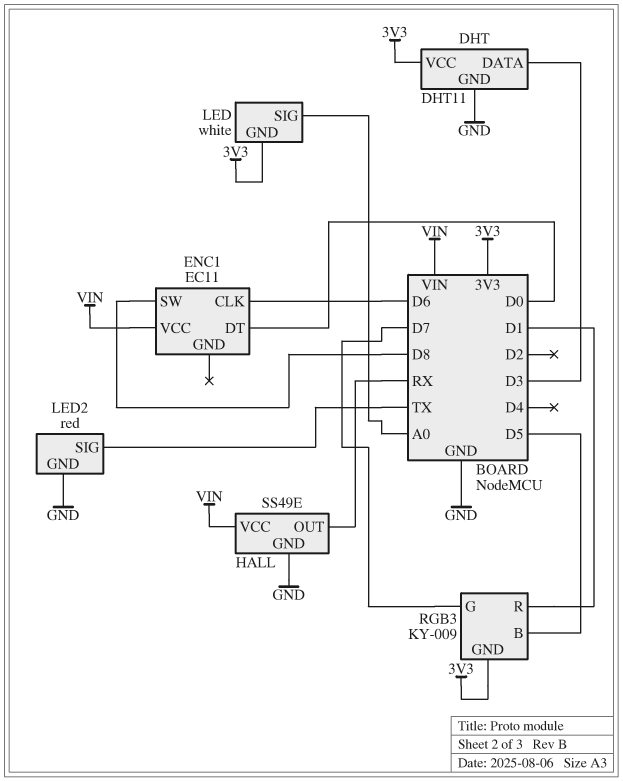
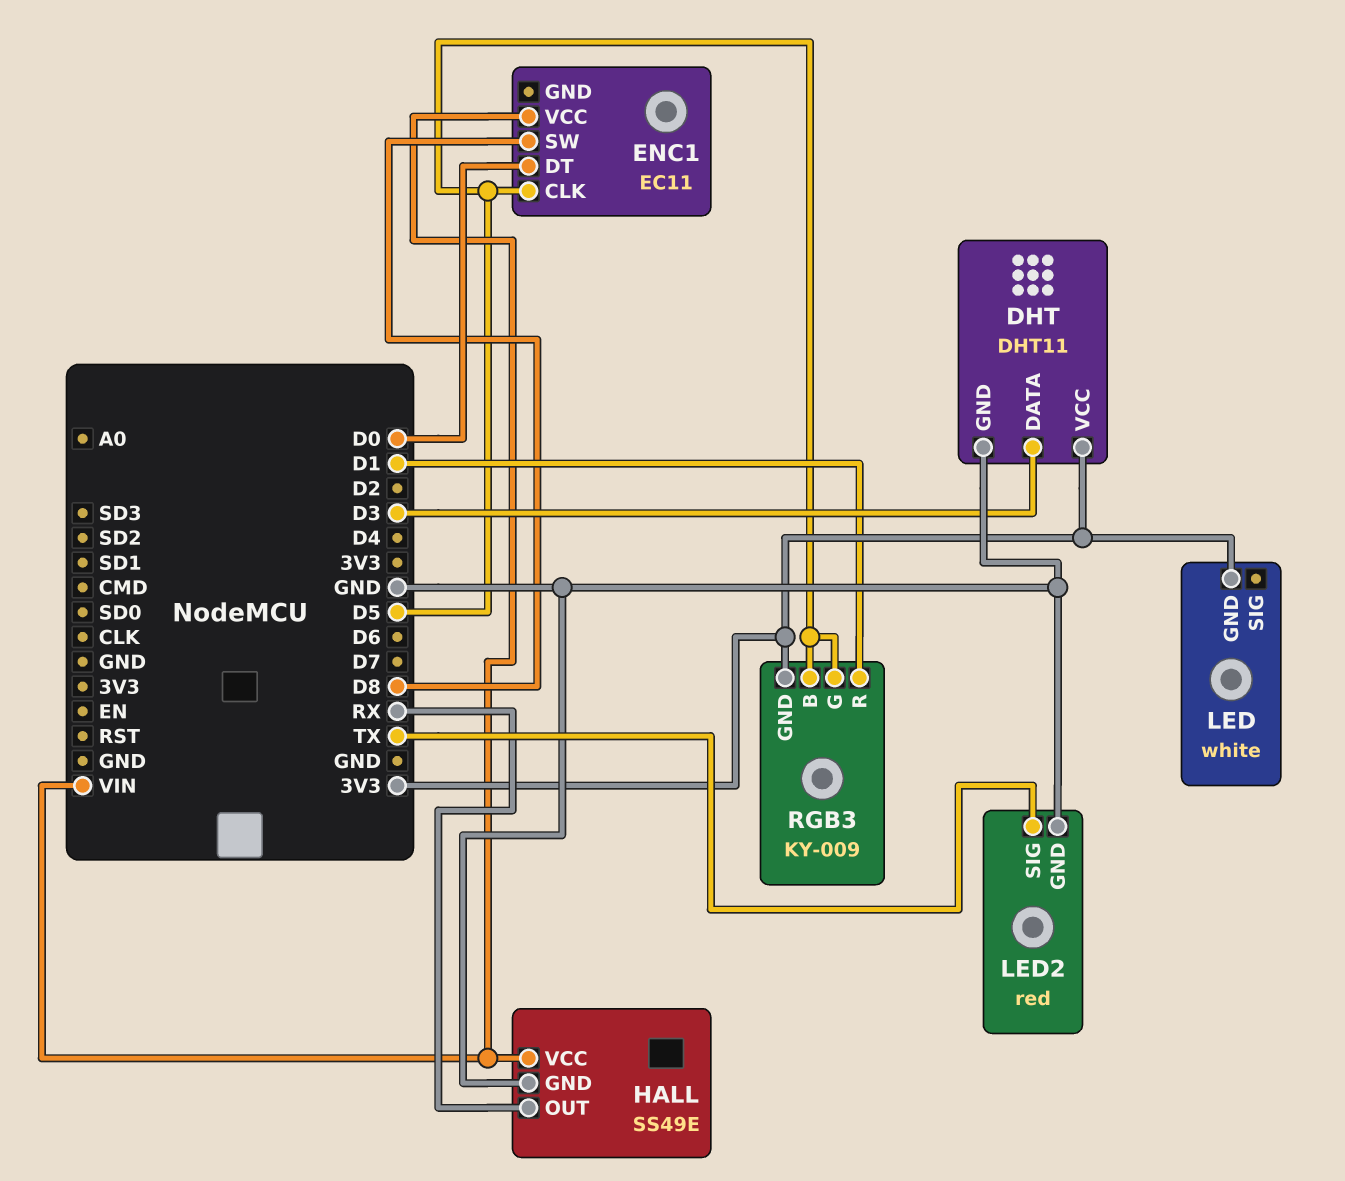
ENC1 pin CLK: D6 -> D5
LED pin SIG: A0 -> none
RGB3 pin G: D7 -> D5

